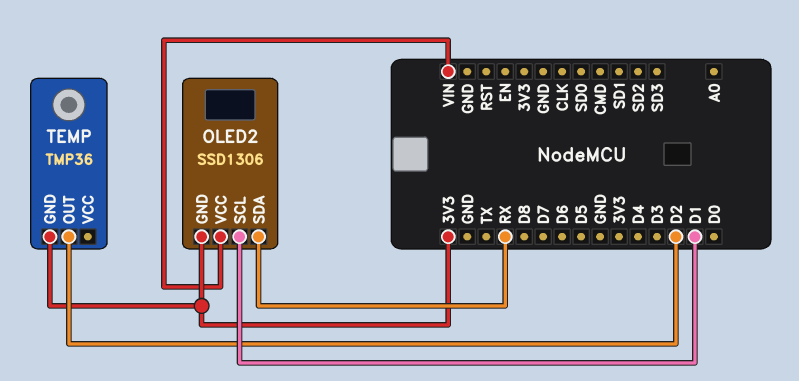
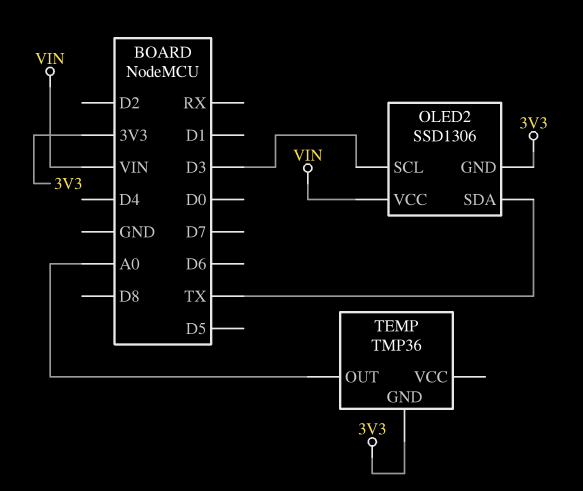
OLED2 pin SCL: D1 -> D3
OLED2 pin SDA: RX -> TX
TEMP pin OUT: D2 -> A0

